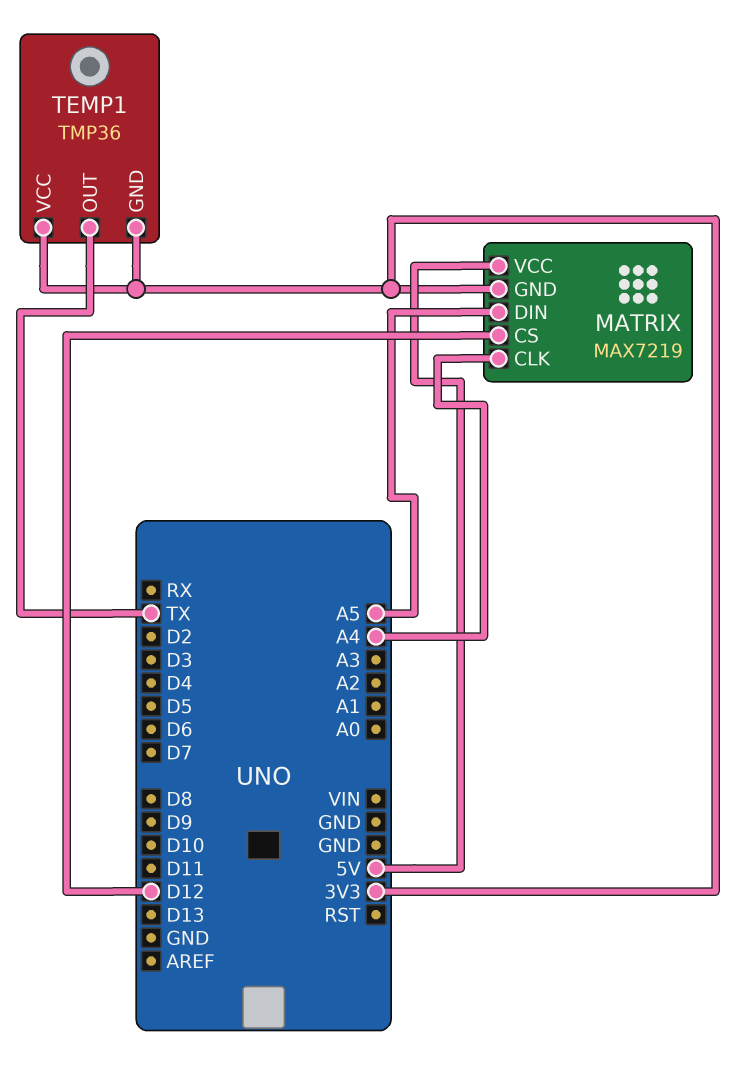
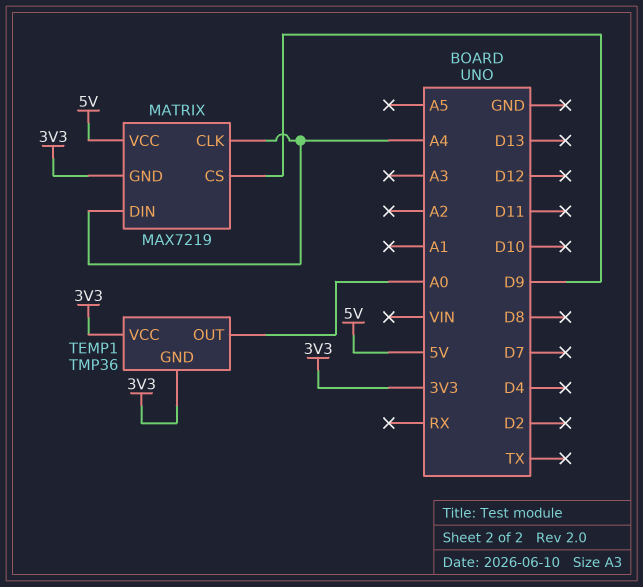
MATRIX pin CS: D12 -> D9
MATRIX pin DIN: A5 -> A4
TEMP1 pin OUT: TX -> A0

